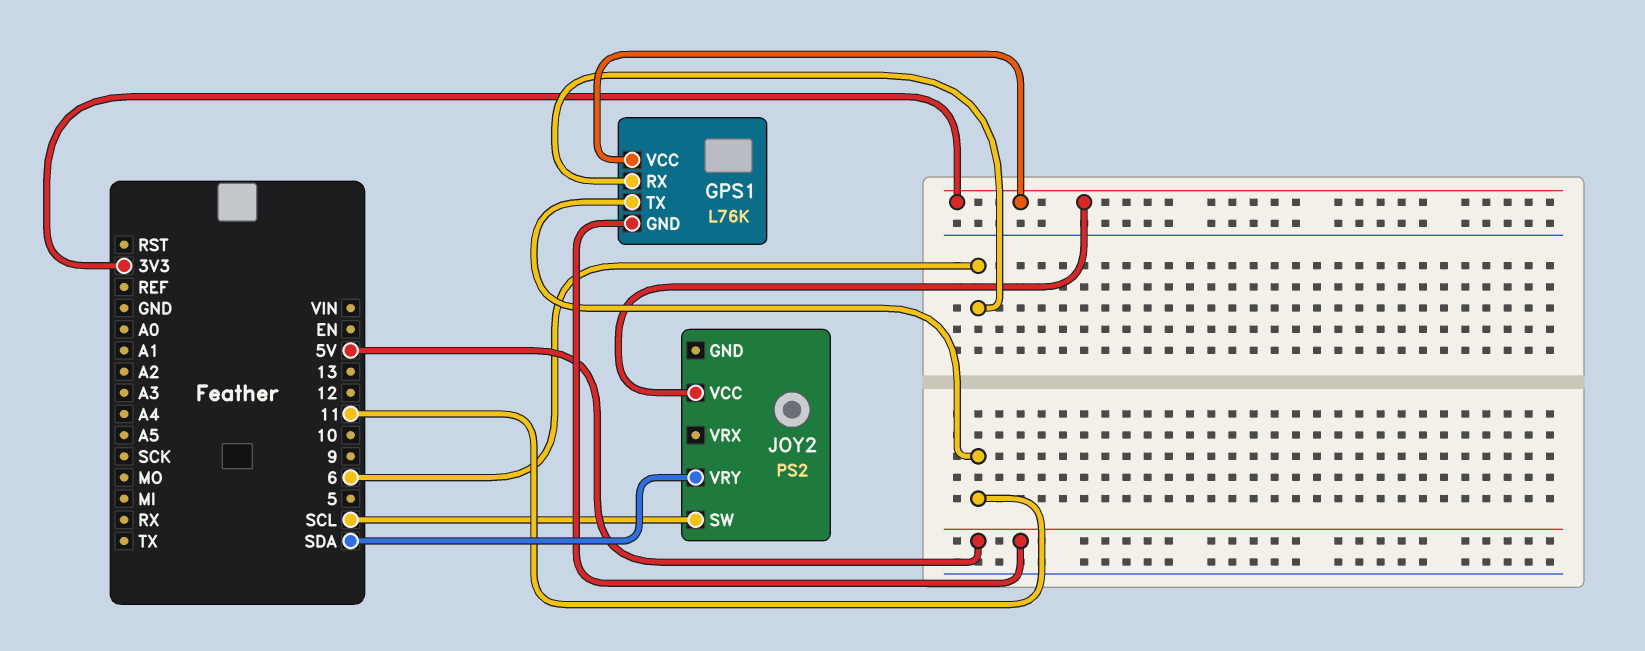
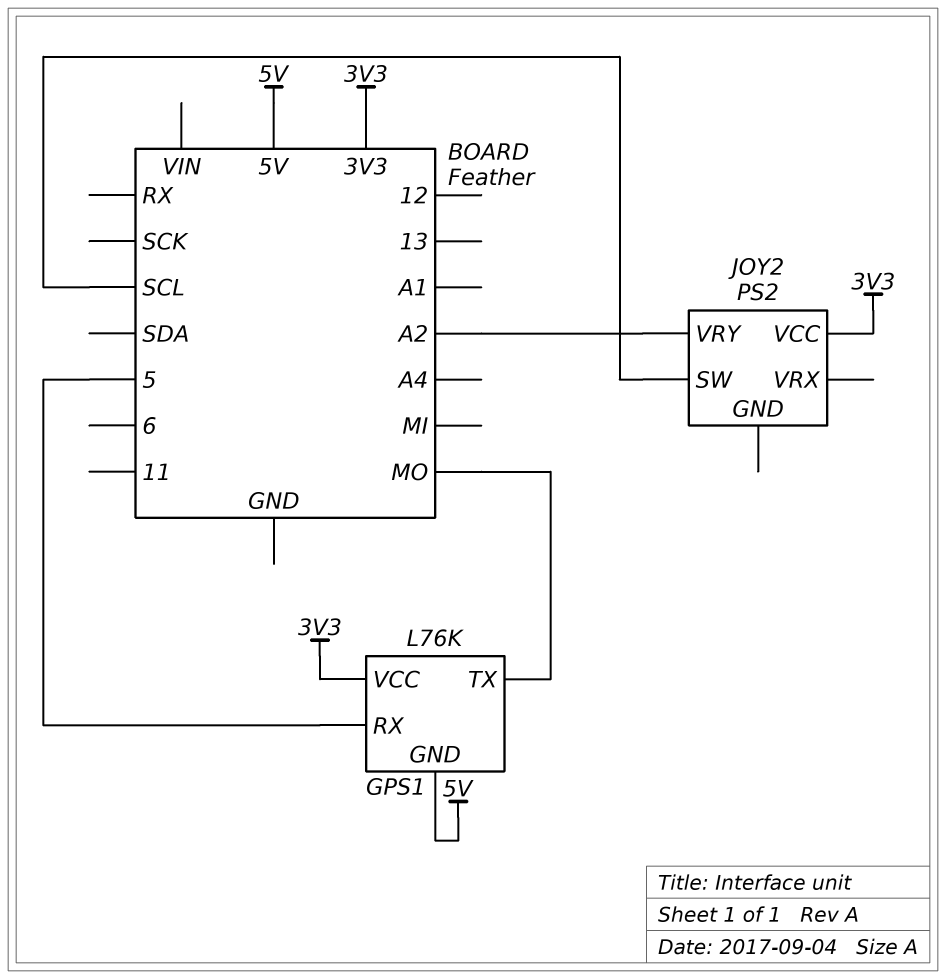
GPS1 pin RX: 6 -> 5
GPS1 pin TX: 11 -> MO
JOY2 pin VRY: SDA -> A2

